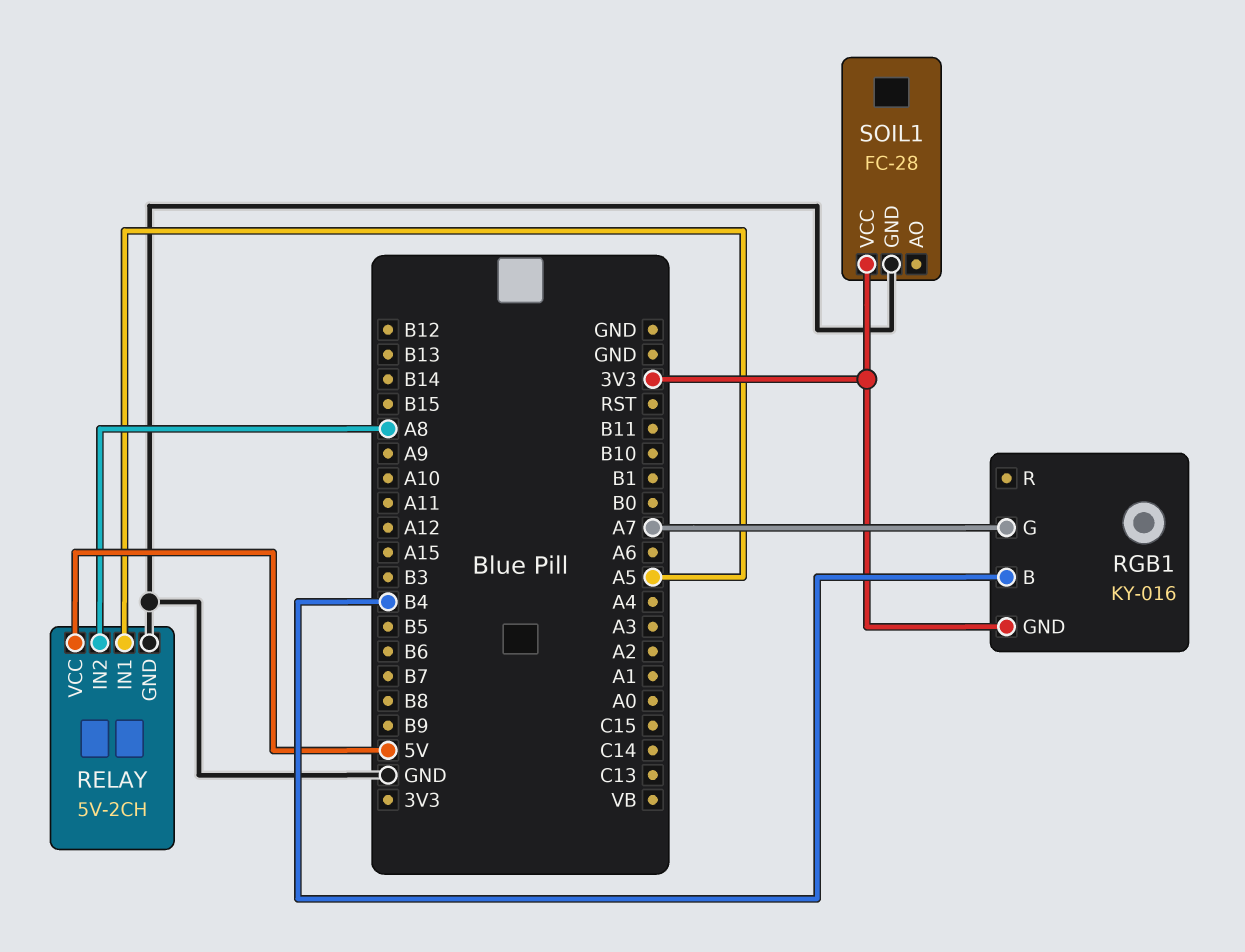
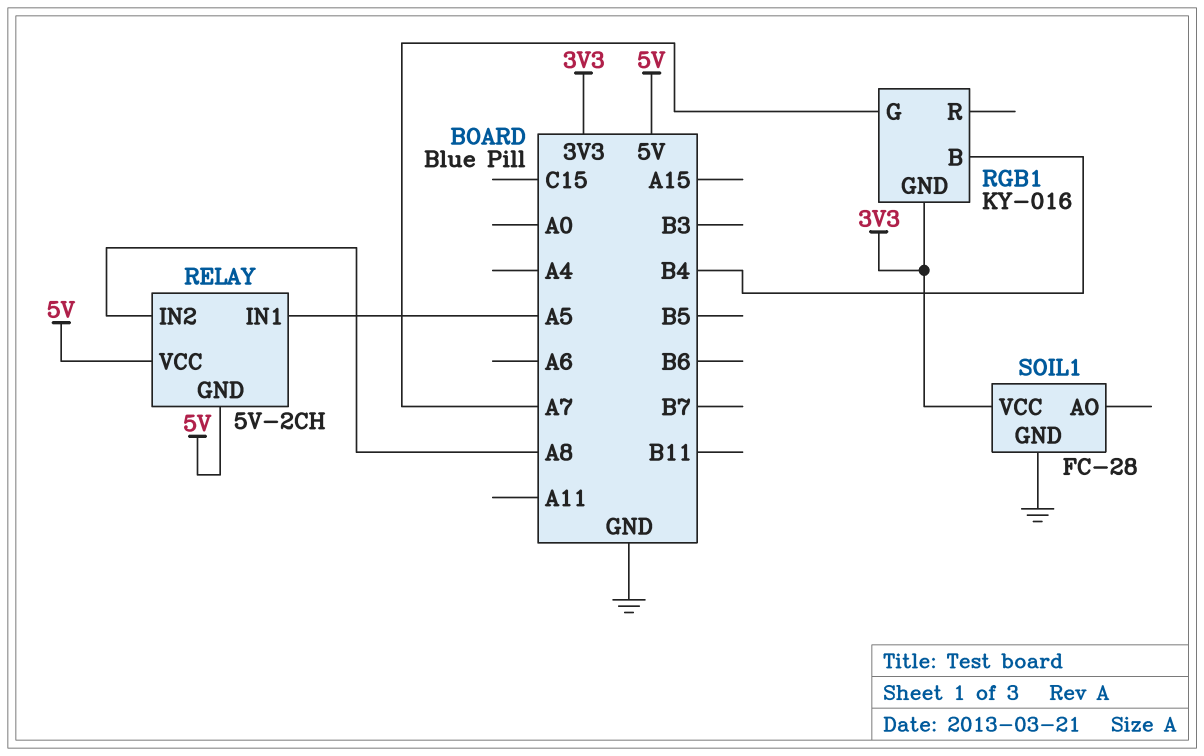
RELAY pin GND: GND -> 5V

